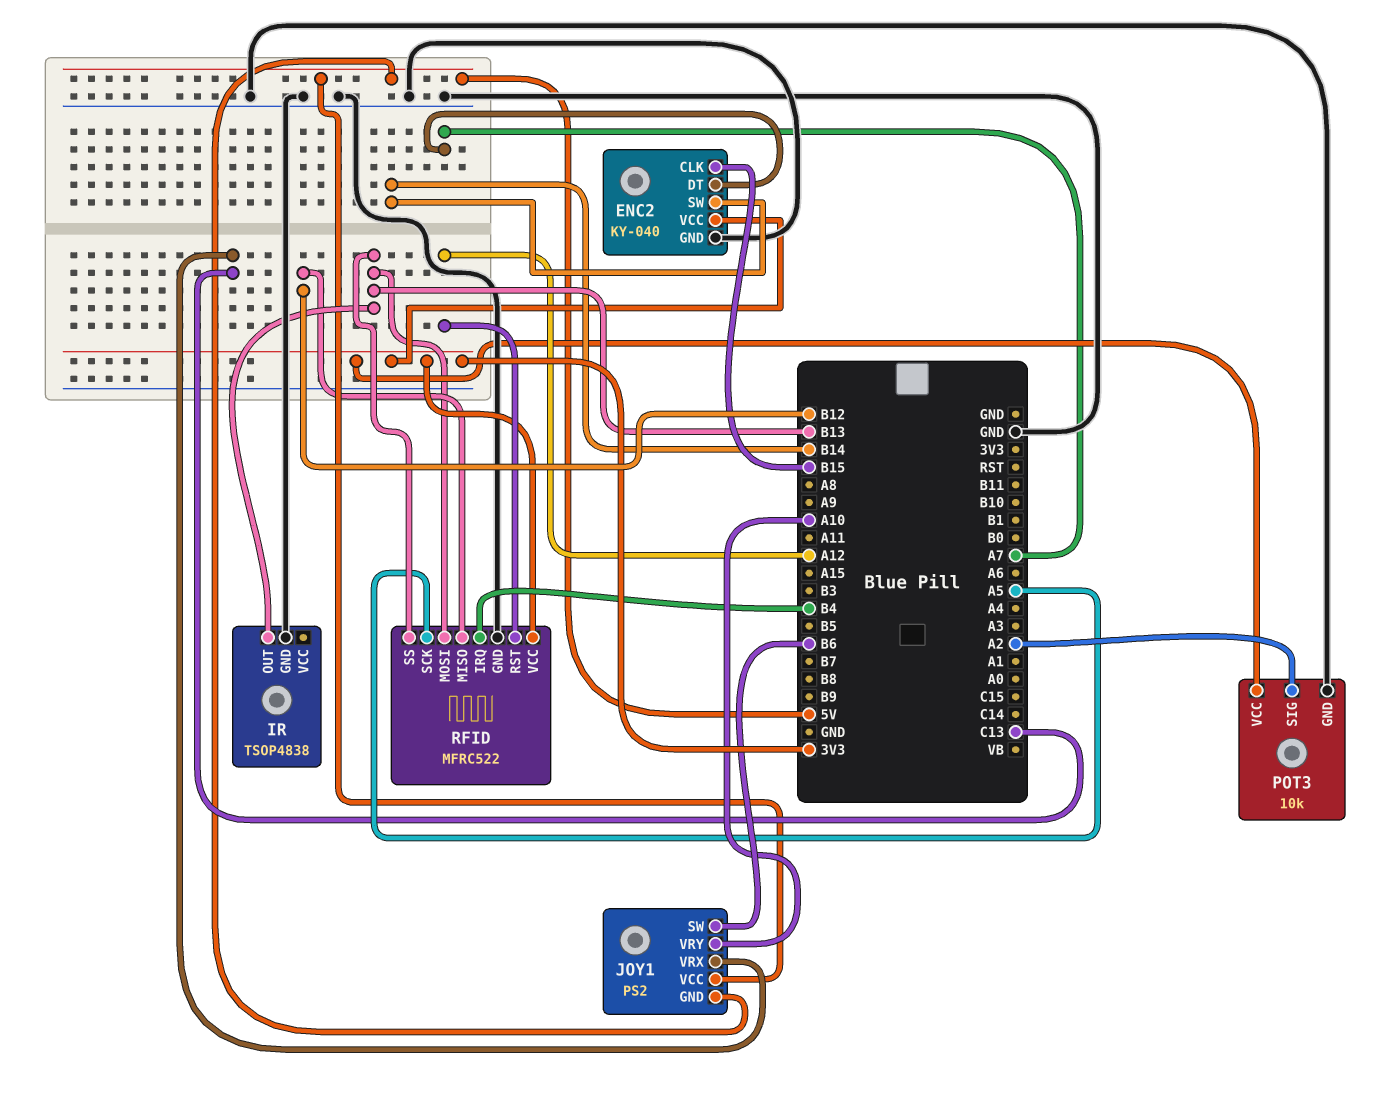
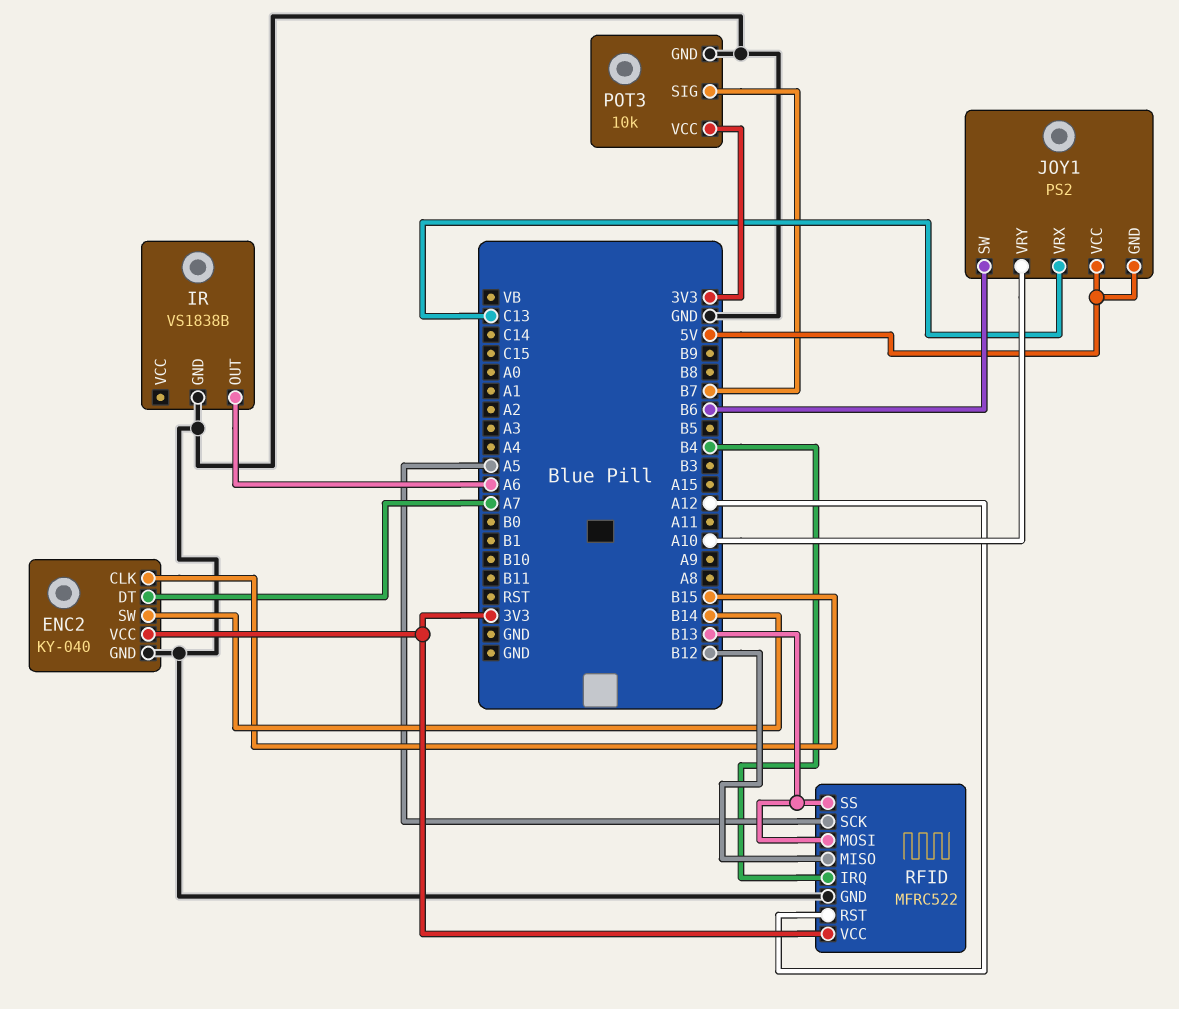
IR: TSOP4838 -> VS1838B
IR pin OUT: B13 -> A6
POT3 pin SIG: A2 -> B7

